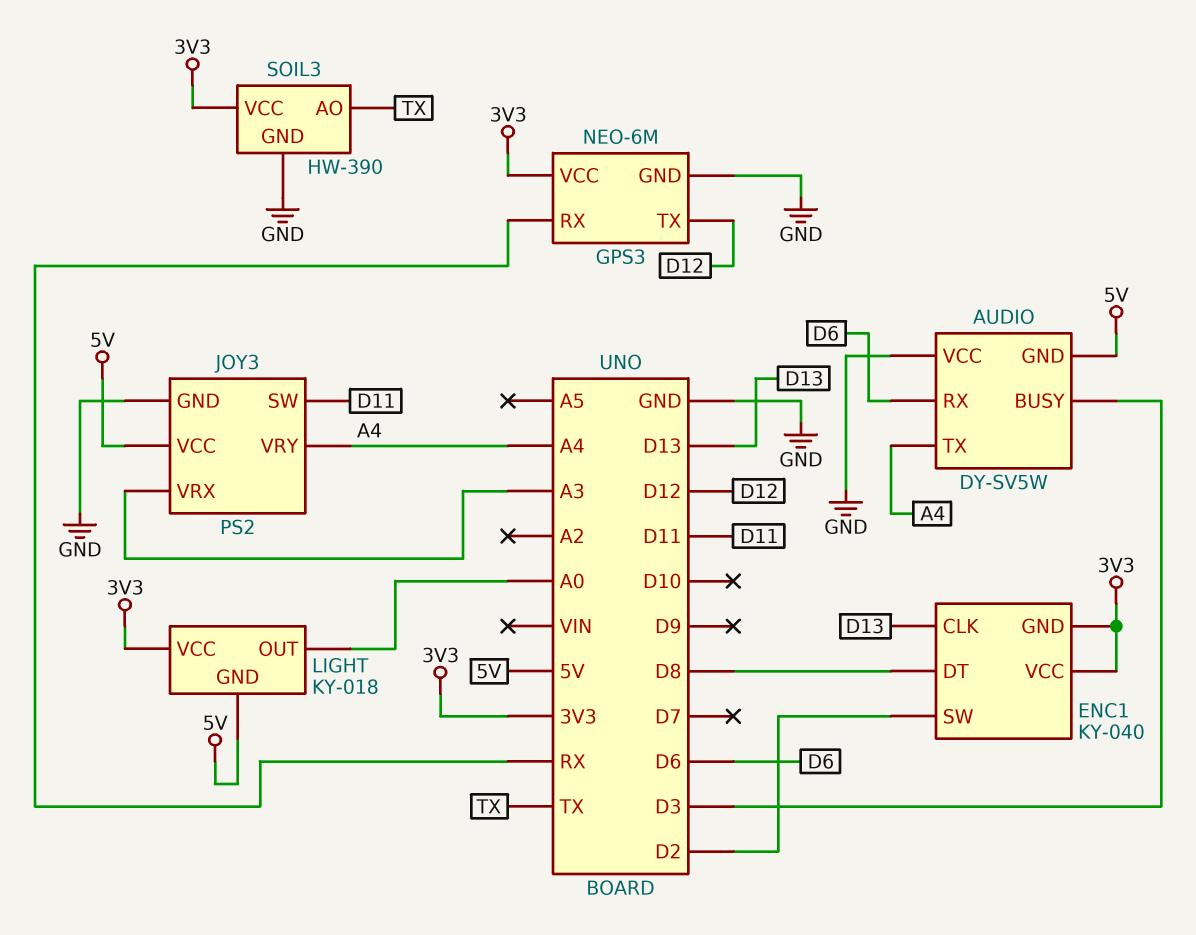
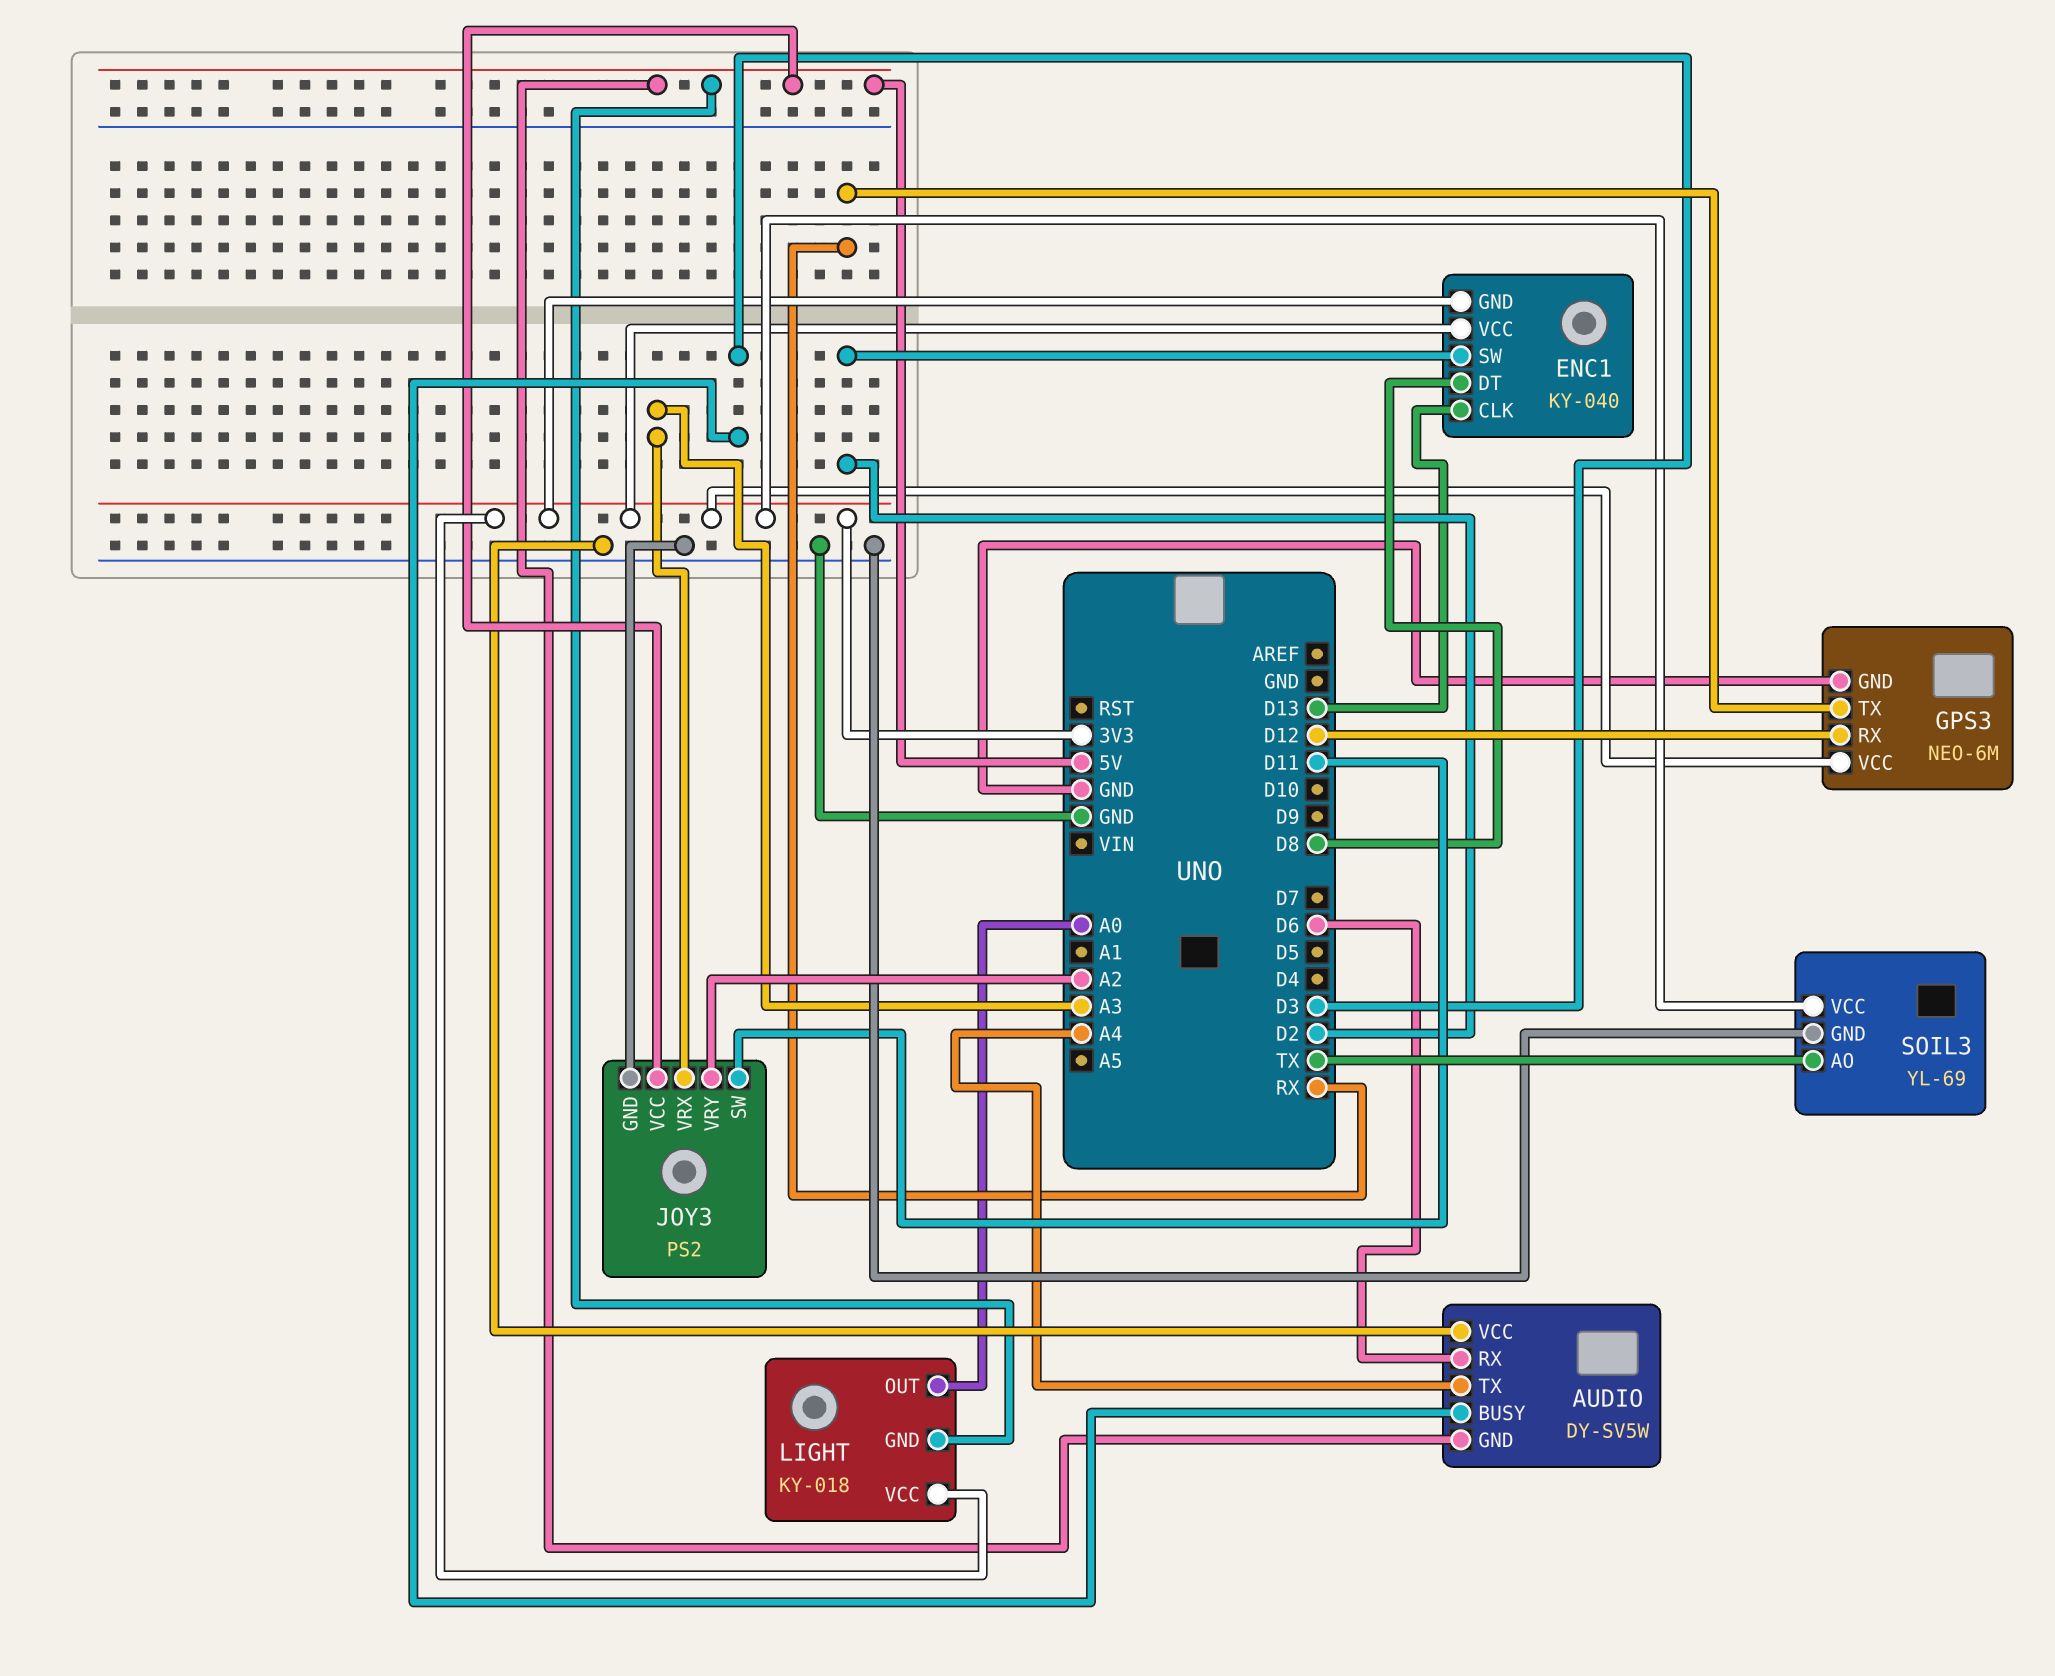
GPS3 pin RX: RX -> D12
GPS3 pin TX: D12 -> RX
JOY3 pin VRY: A4 -> A2
SOIL3: HW-390 -> YL-69

